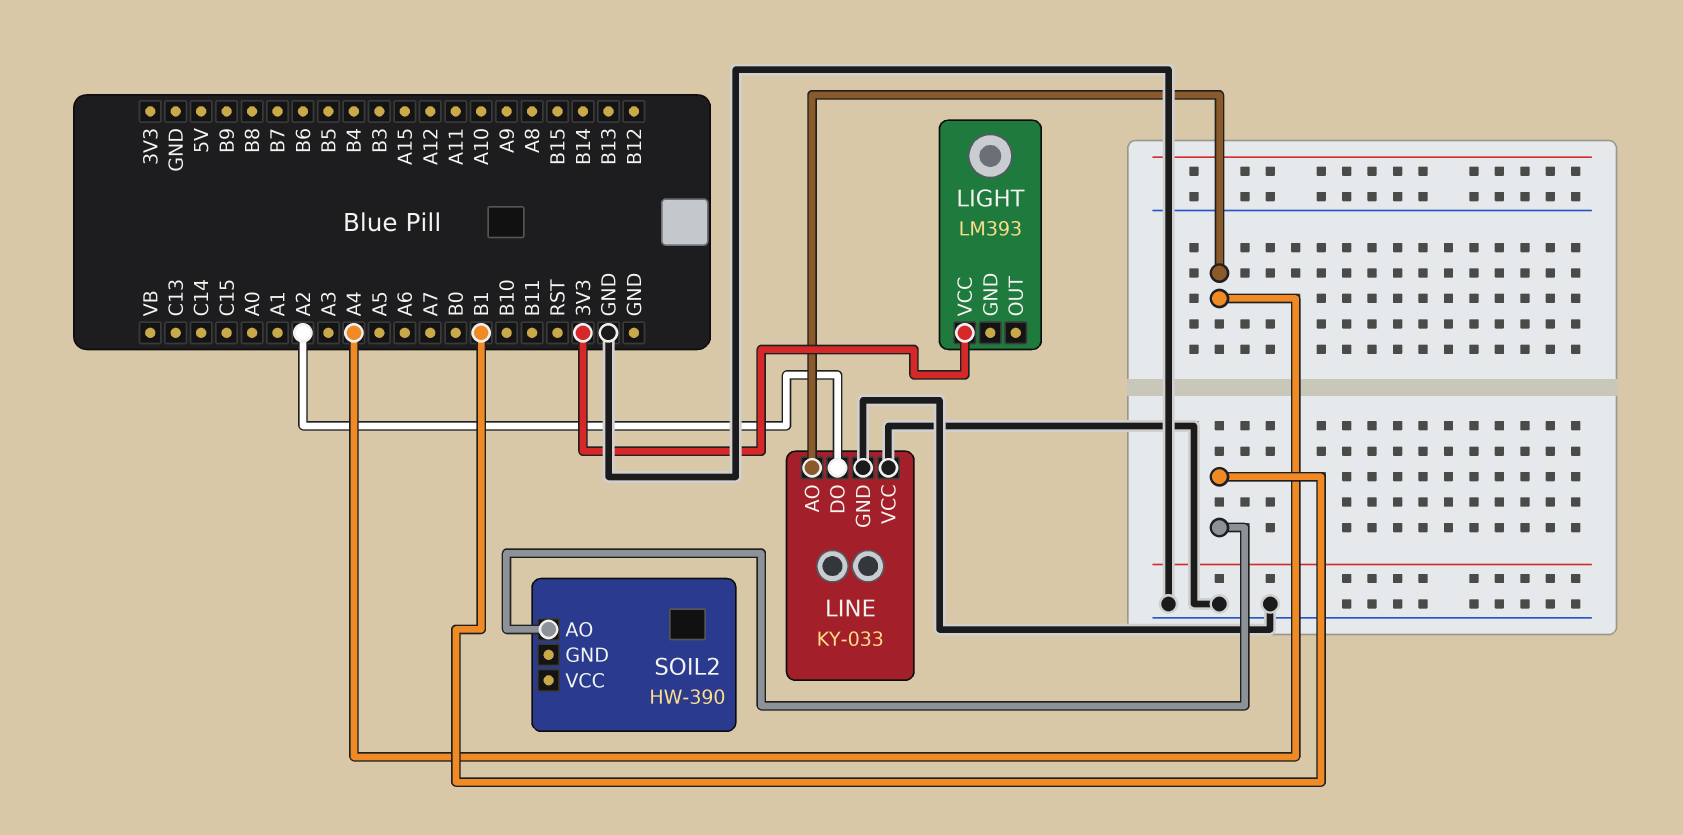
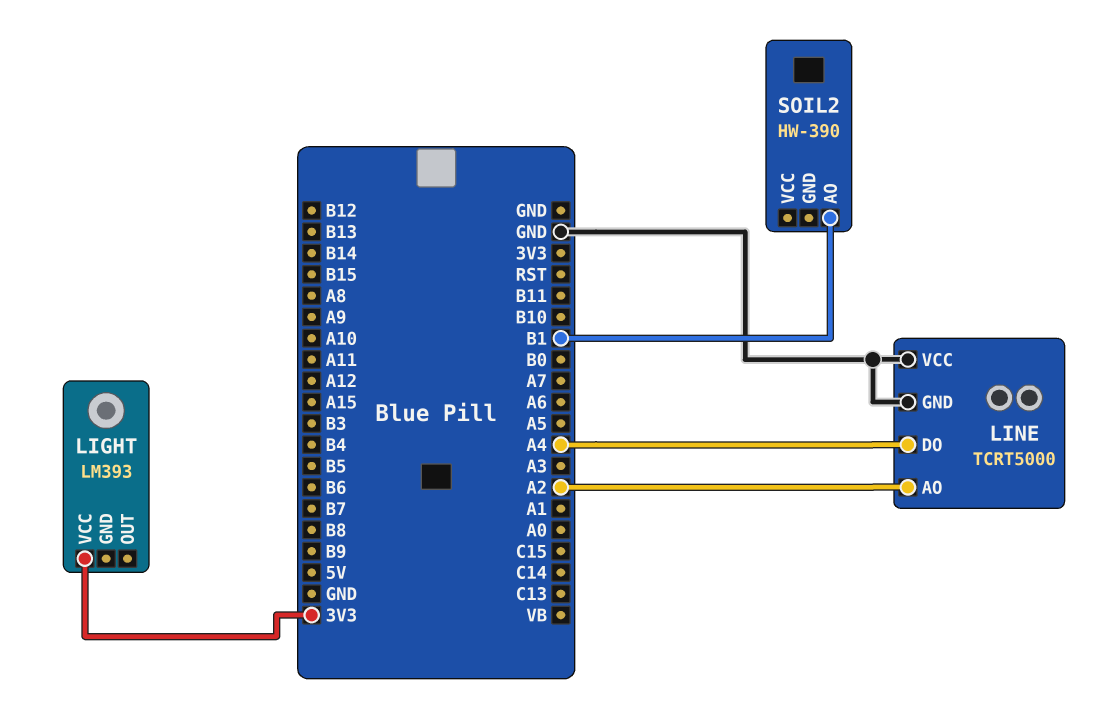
LINE: KY-033 -> TCRT5000
LINE pin AO: A4 -> A2
LINE pin DO: A2 -> A4

